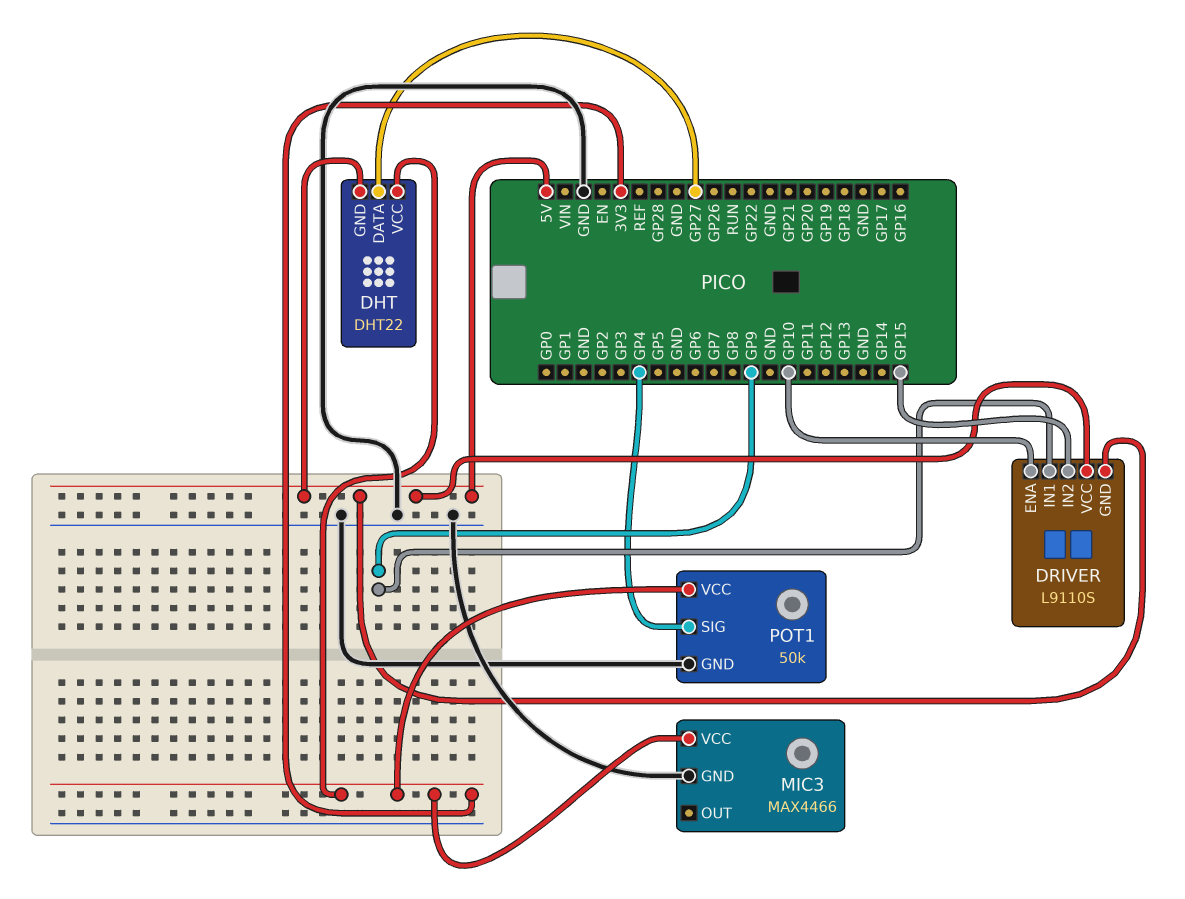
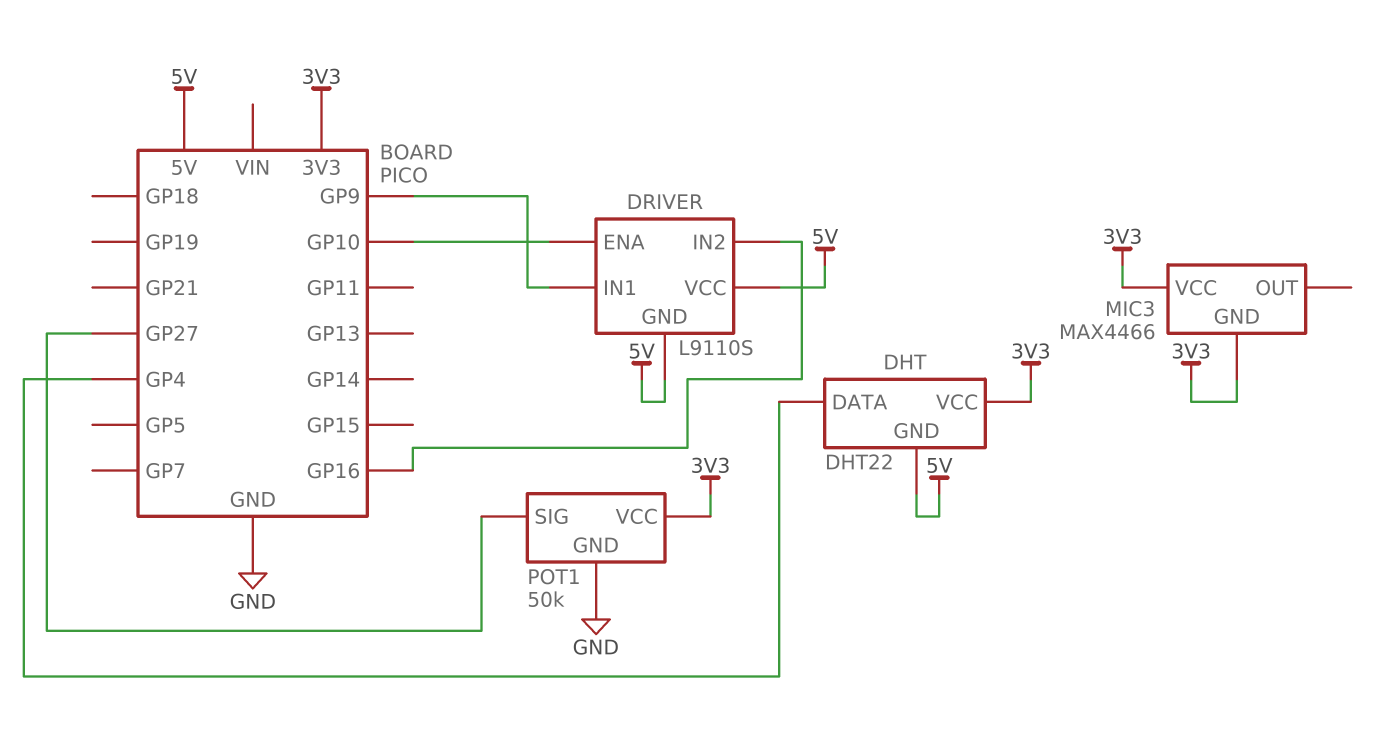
DHT pin DATA: GP27 -> GP4
DRIVER pin IN2: GP15 -> GP16
MIC3 pin GND: GND -> 3V3
POT1 pin SIG: GP4 -> GP27

